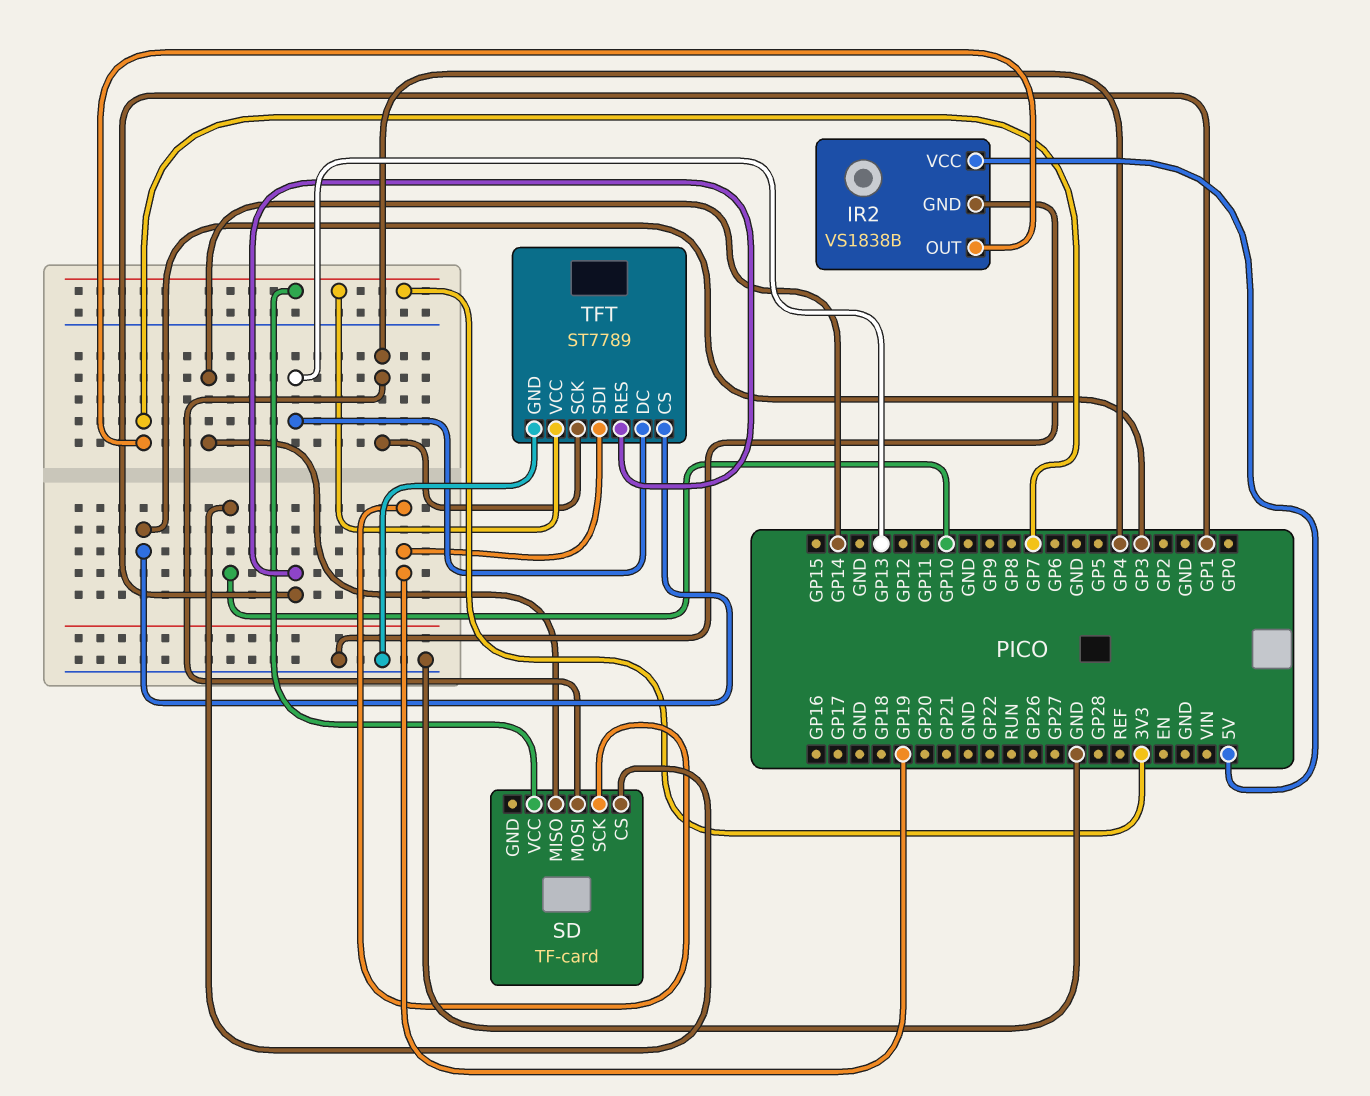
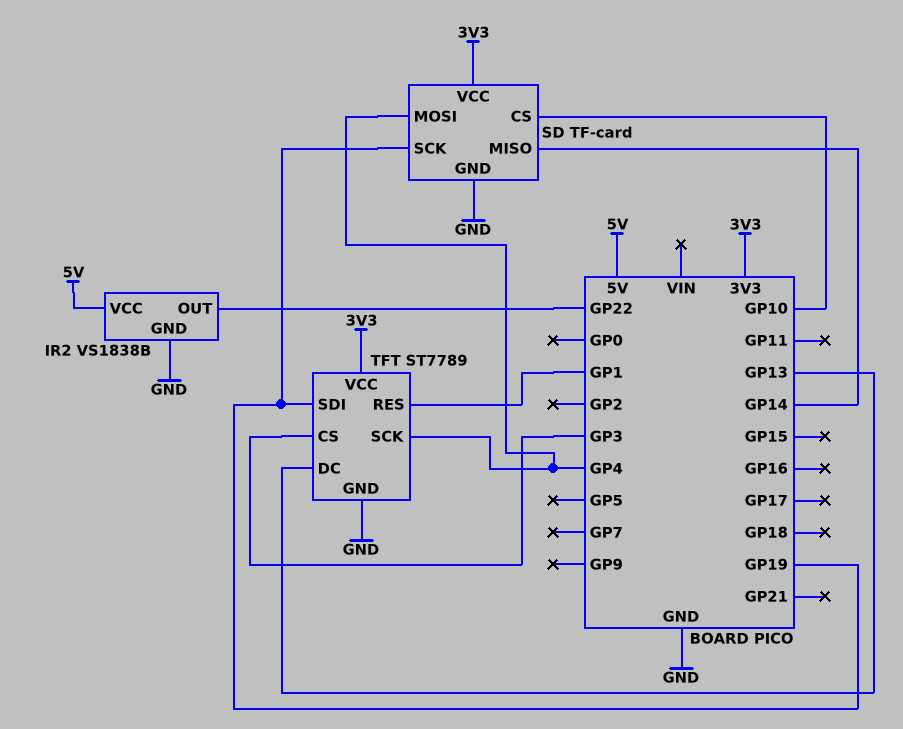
IR2 pin OUT: GP7 -> GP22
SD pin GND: none -> GND

